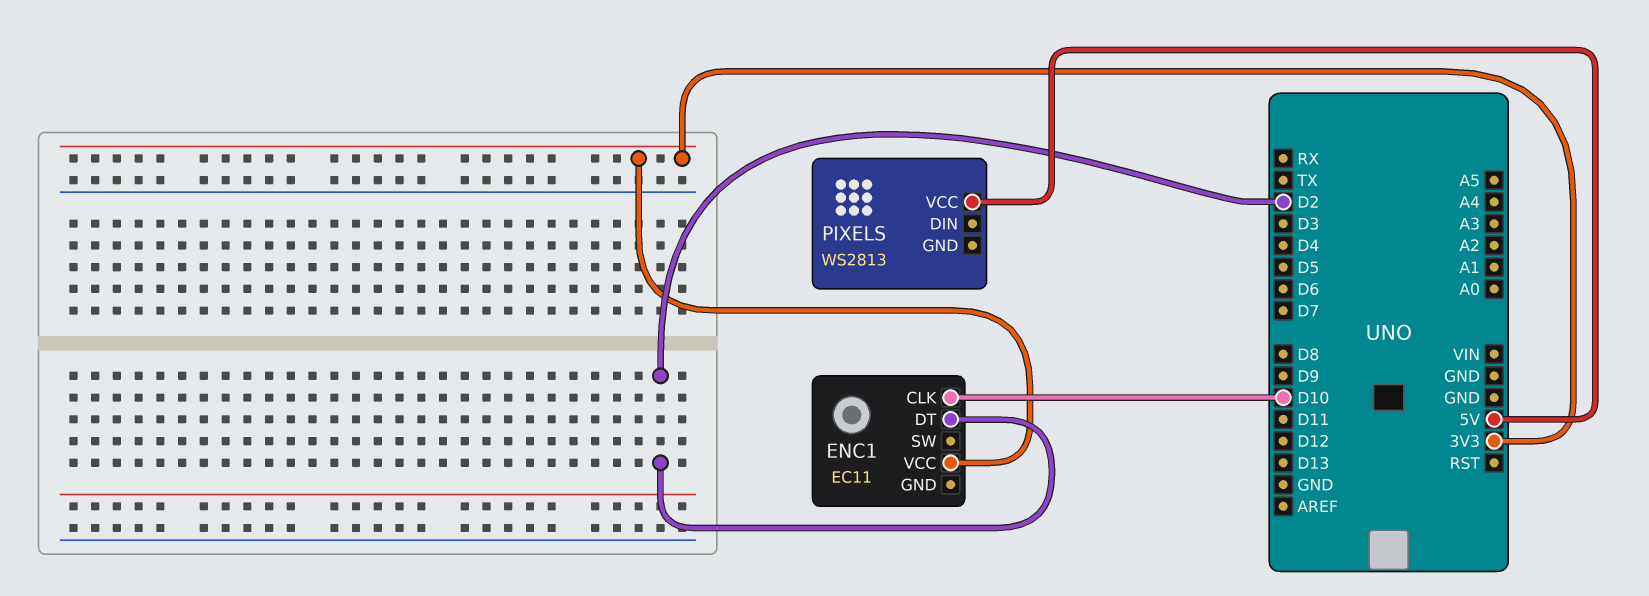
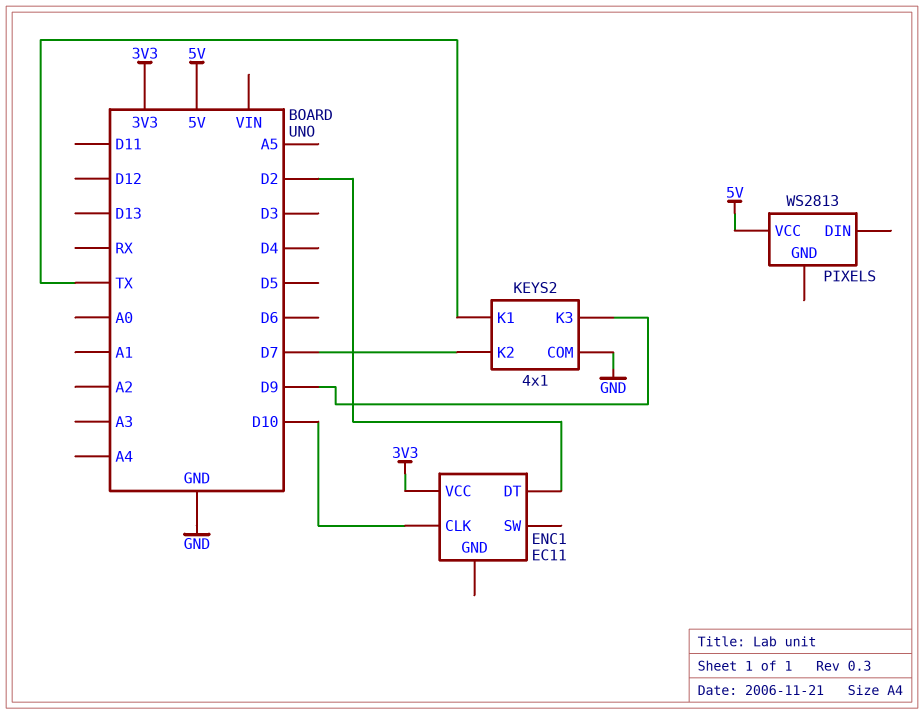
KEYS2: none -> 4x1
KEYS2 pin COM: none -> GND
KEYS2 pin K1: none -> TX
KEYS2 pin K2: none -> D7
KEYS2 pin K3: none -> D9

